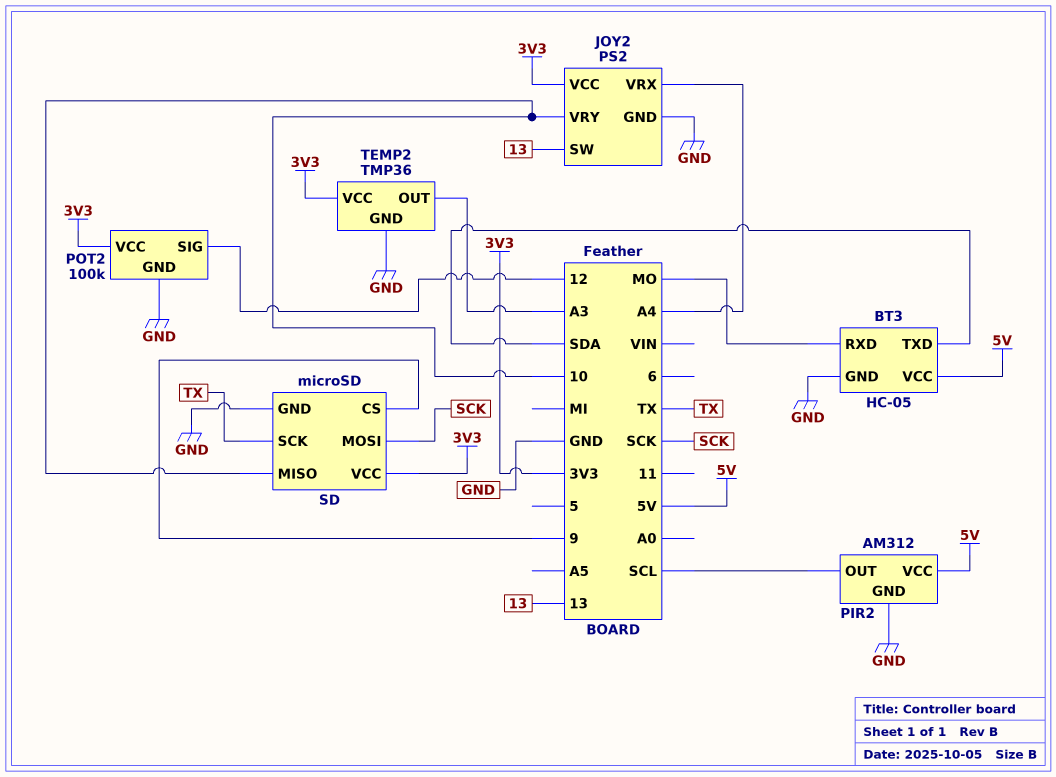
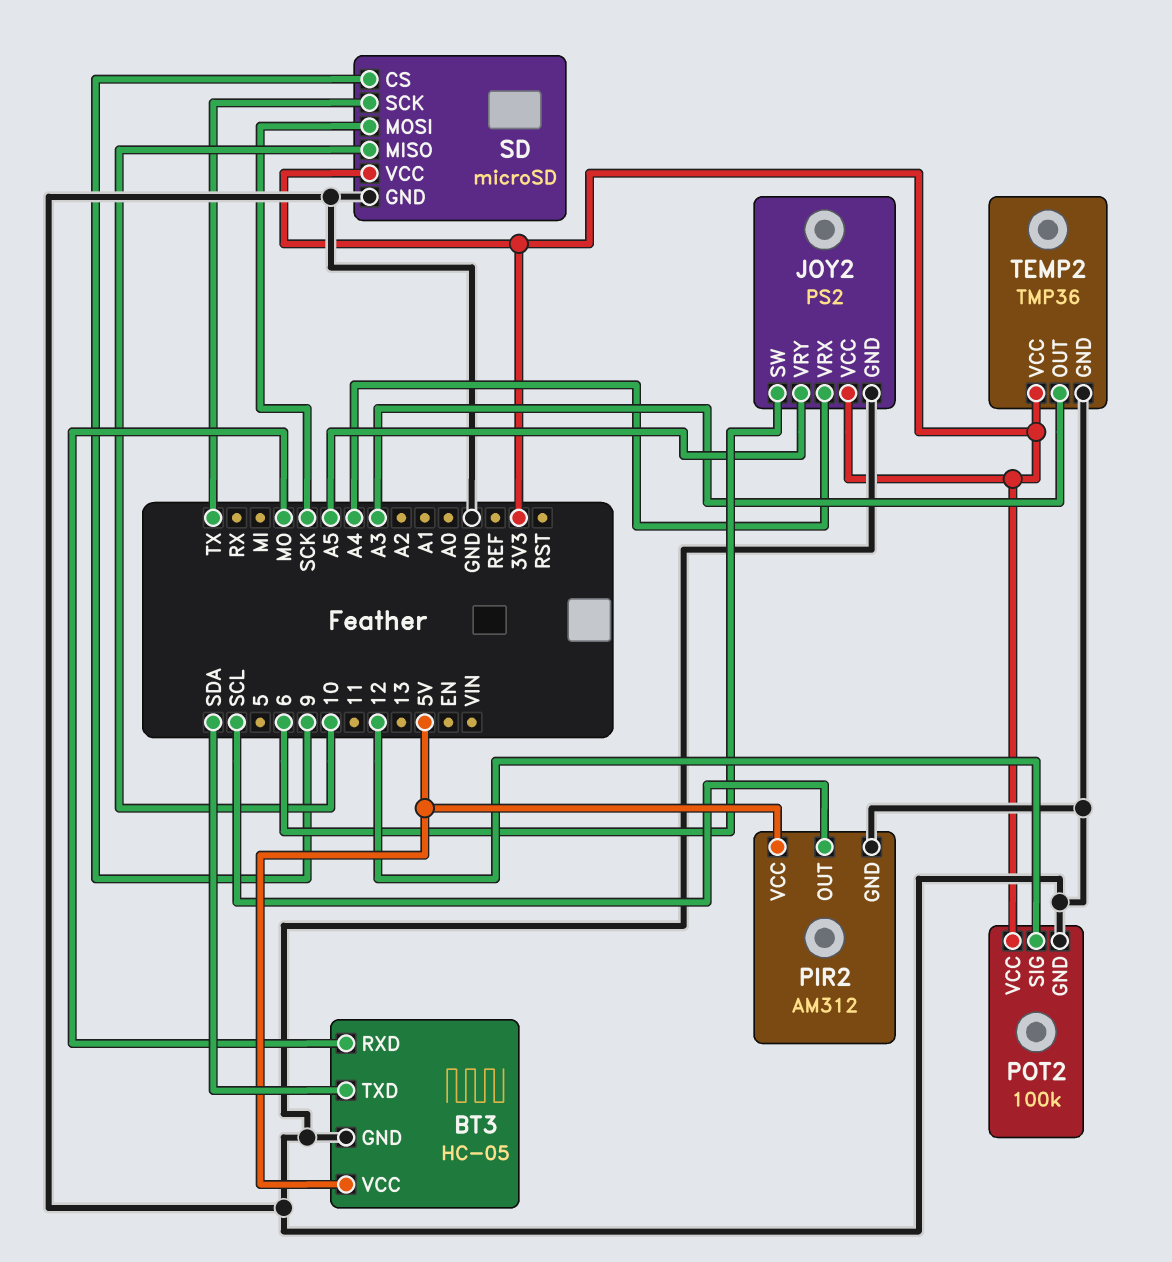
JOY2 pin SW: 13 -> 6
JOY2 pin VRY: 10 -> A5

